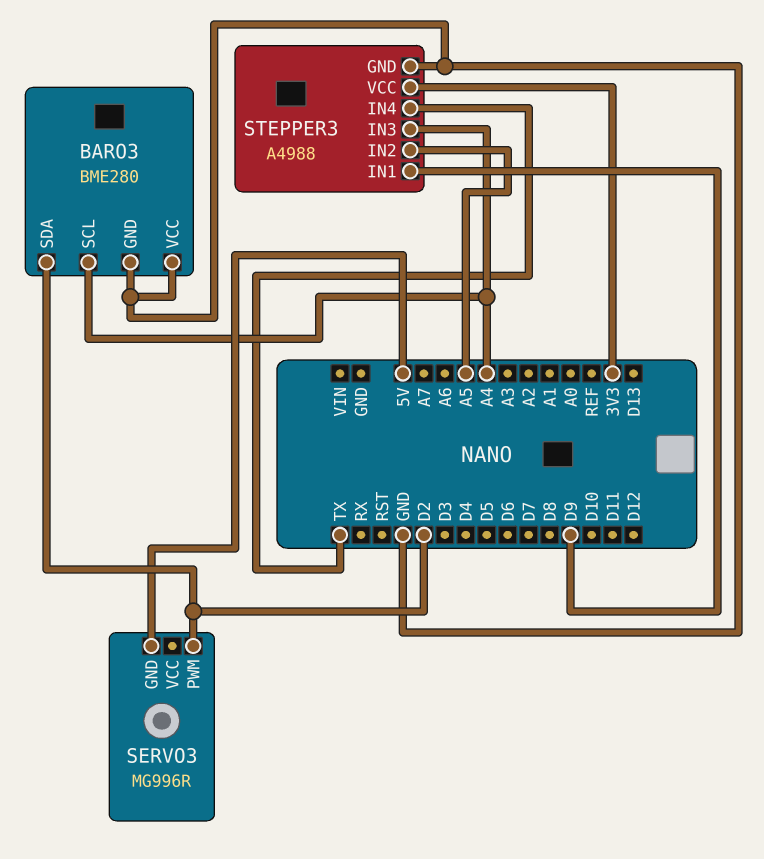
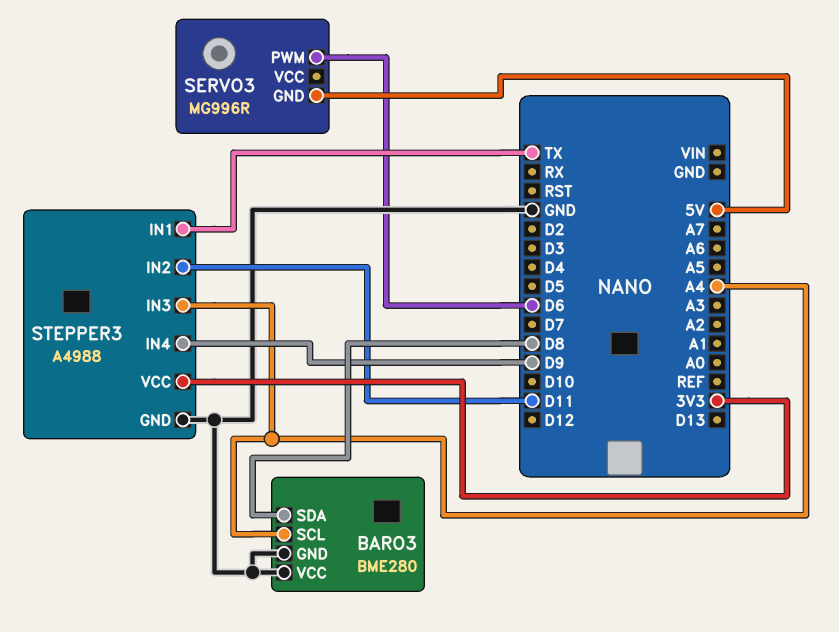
BARO3 pin SDA: D2 -> D8
SERVO3 pin PWM: D2 -> D6
STEPPER3 pin IN1: D9 -> TX
STEPPER3 pin IN2: A5 -> D11
STEPPER3 pin IN4: TX -> D9

